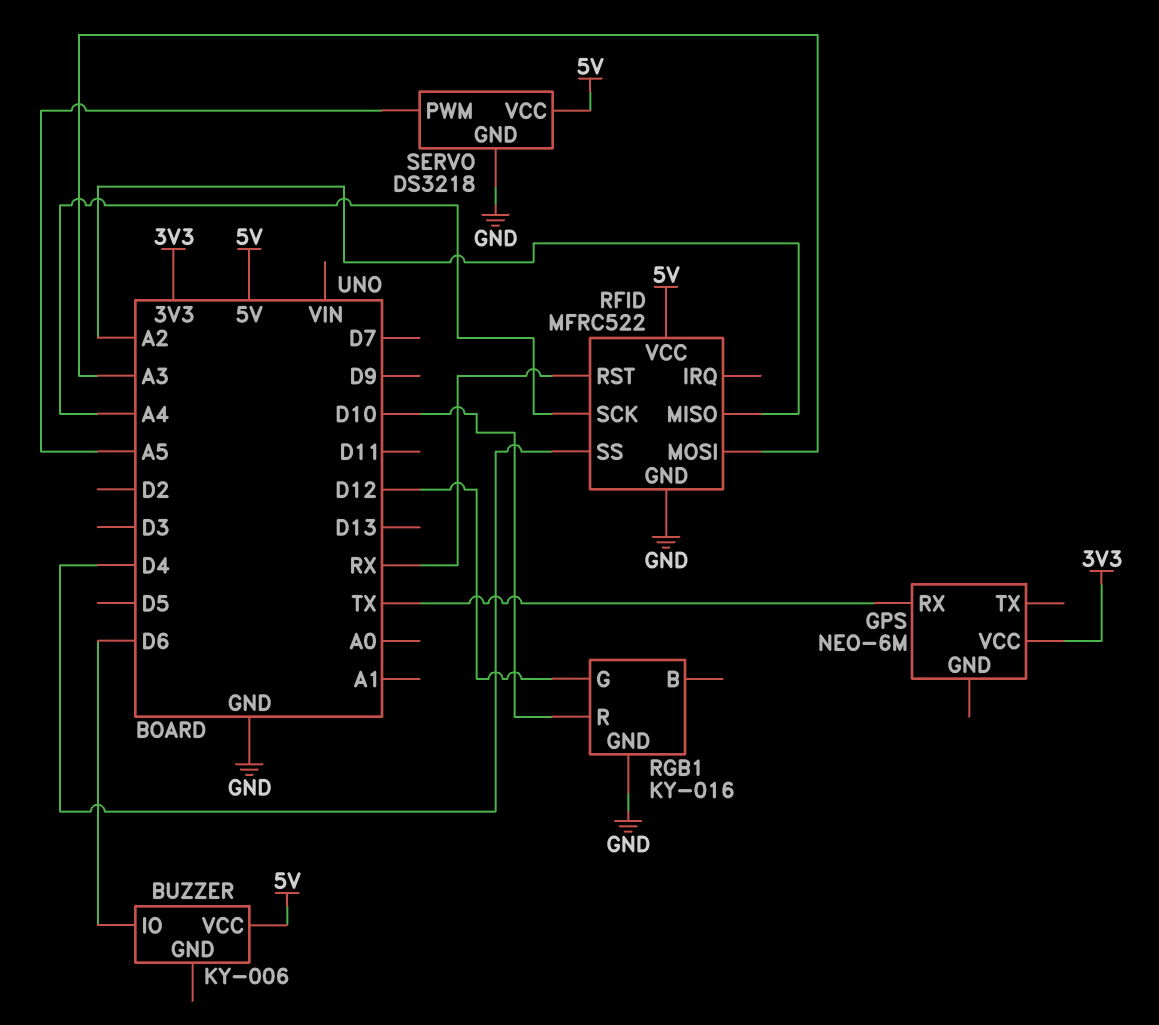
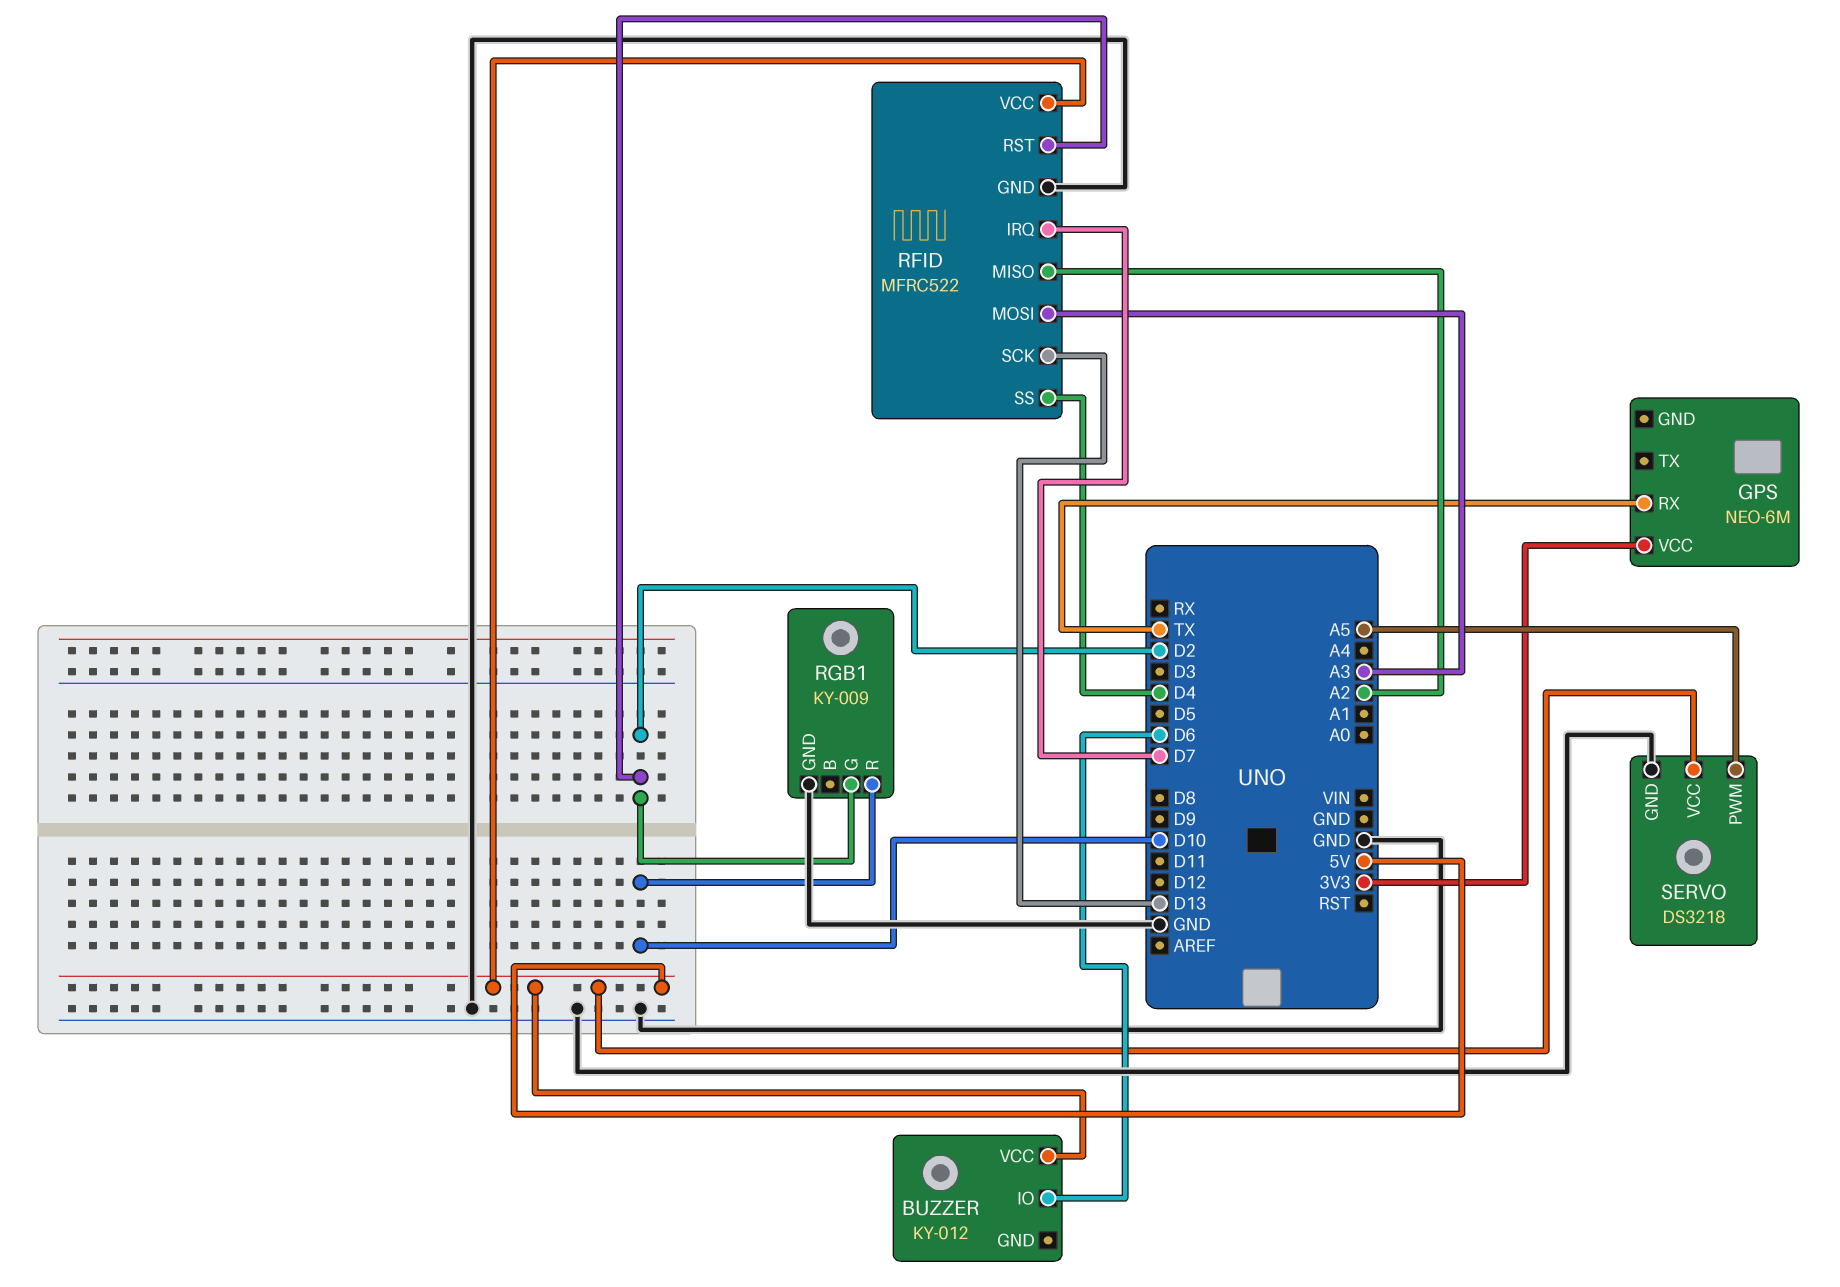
BUZZER: KY-006 -> KY-012
RFID pin IRQ: none -> D7
RFID pin RST: RX -> D2
RFID pin SCK: A4 -> D13
RGB1: KY-016 -> KY-009
RGB1 pin G: D12 -> D2

